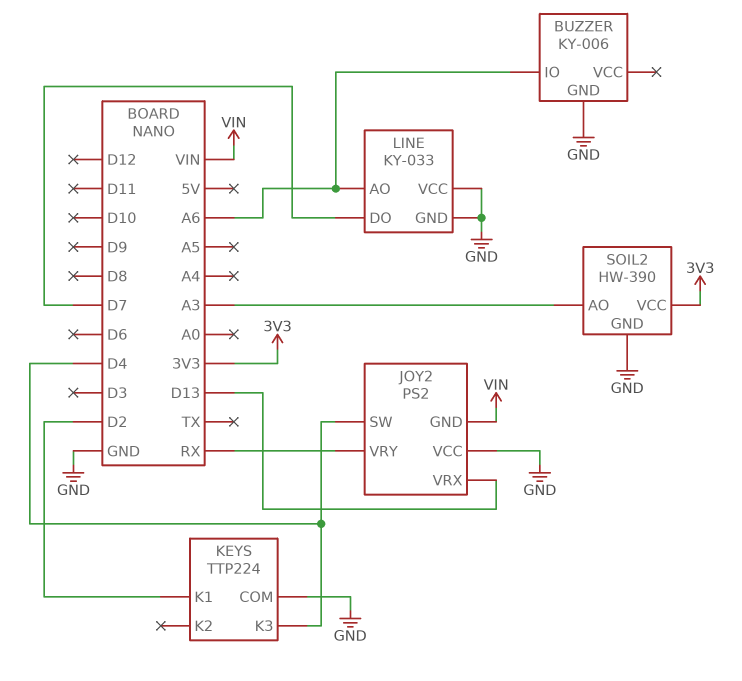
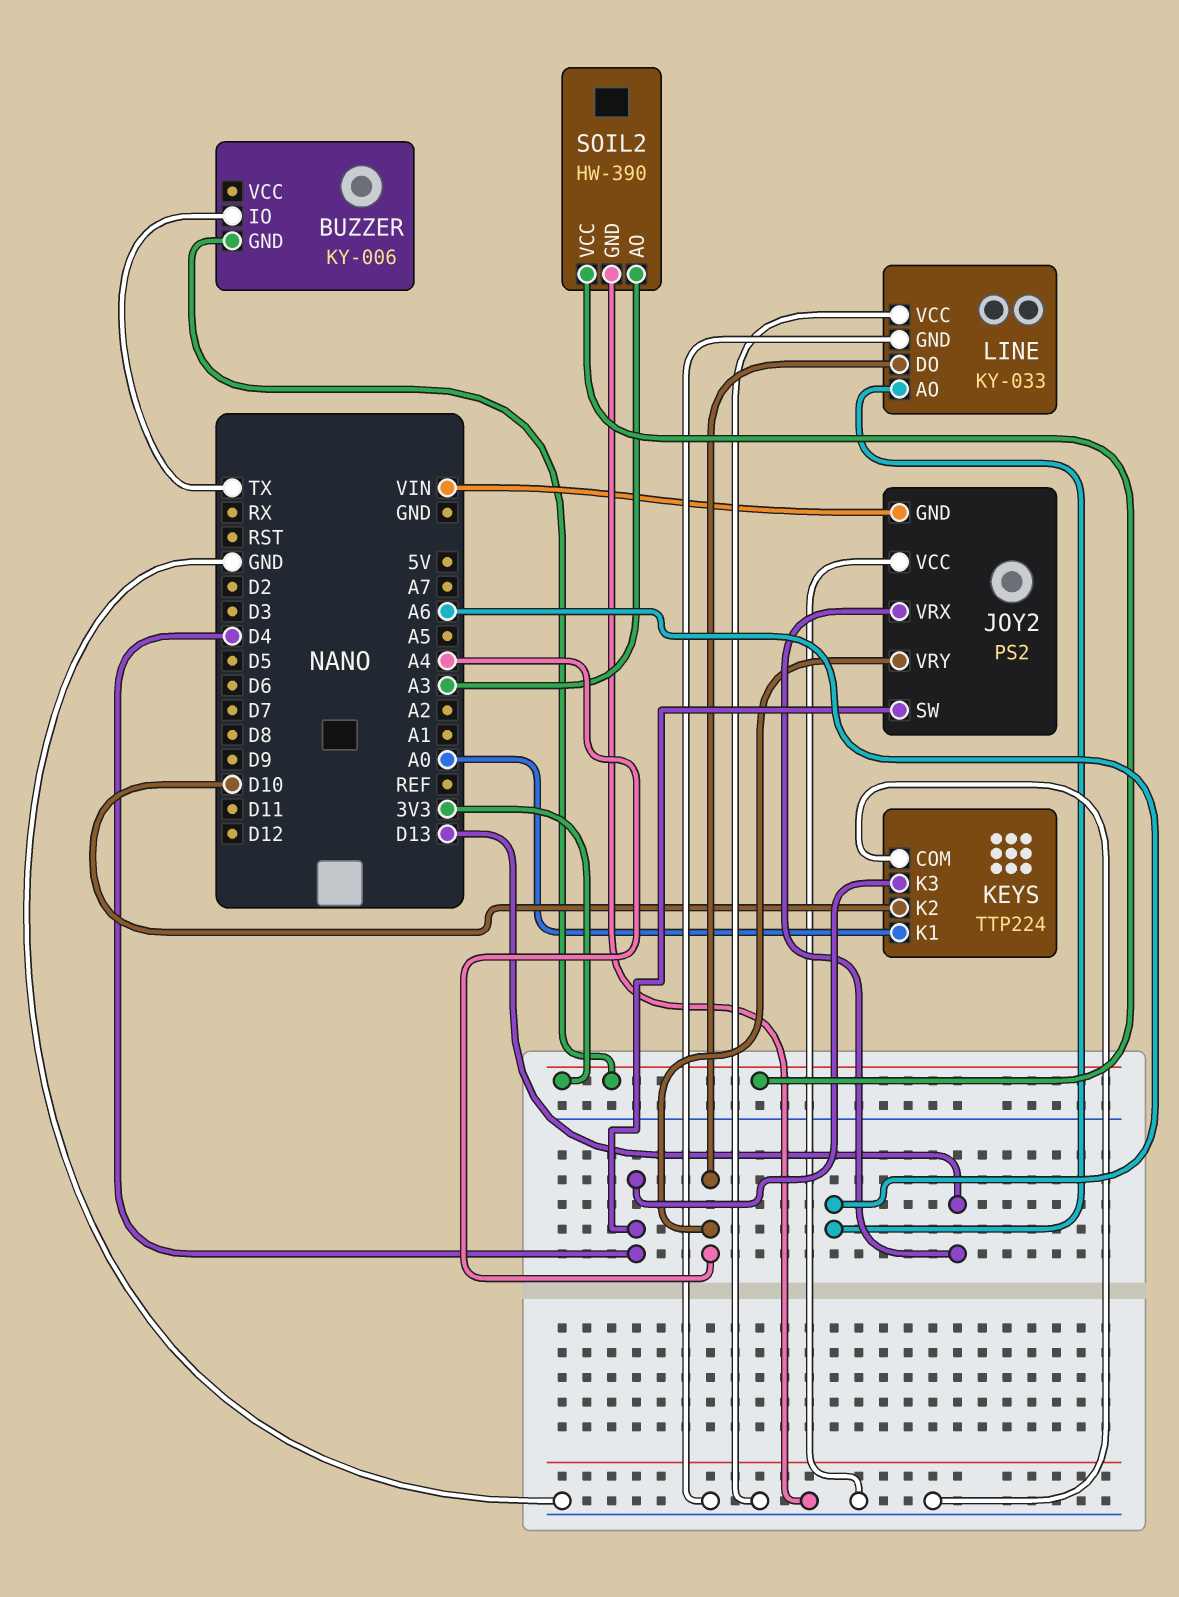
BUZZER pin GND: GND -> 3V3
BUZZER pin IO: A6 -> TX
JOY2 pin VRY: RX -> A4
KEYS pin K1: D2 -> A0
KEYS pin K2: none -> D10
LINE pin DO: D7 -> A4

